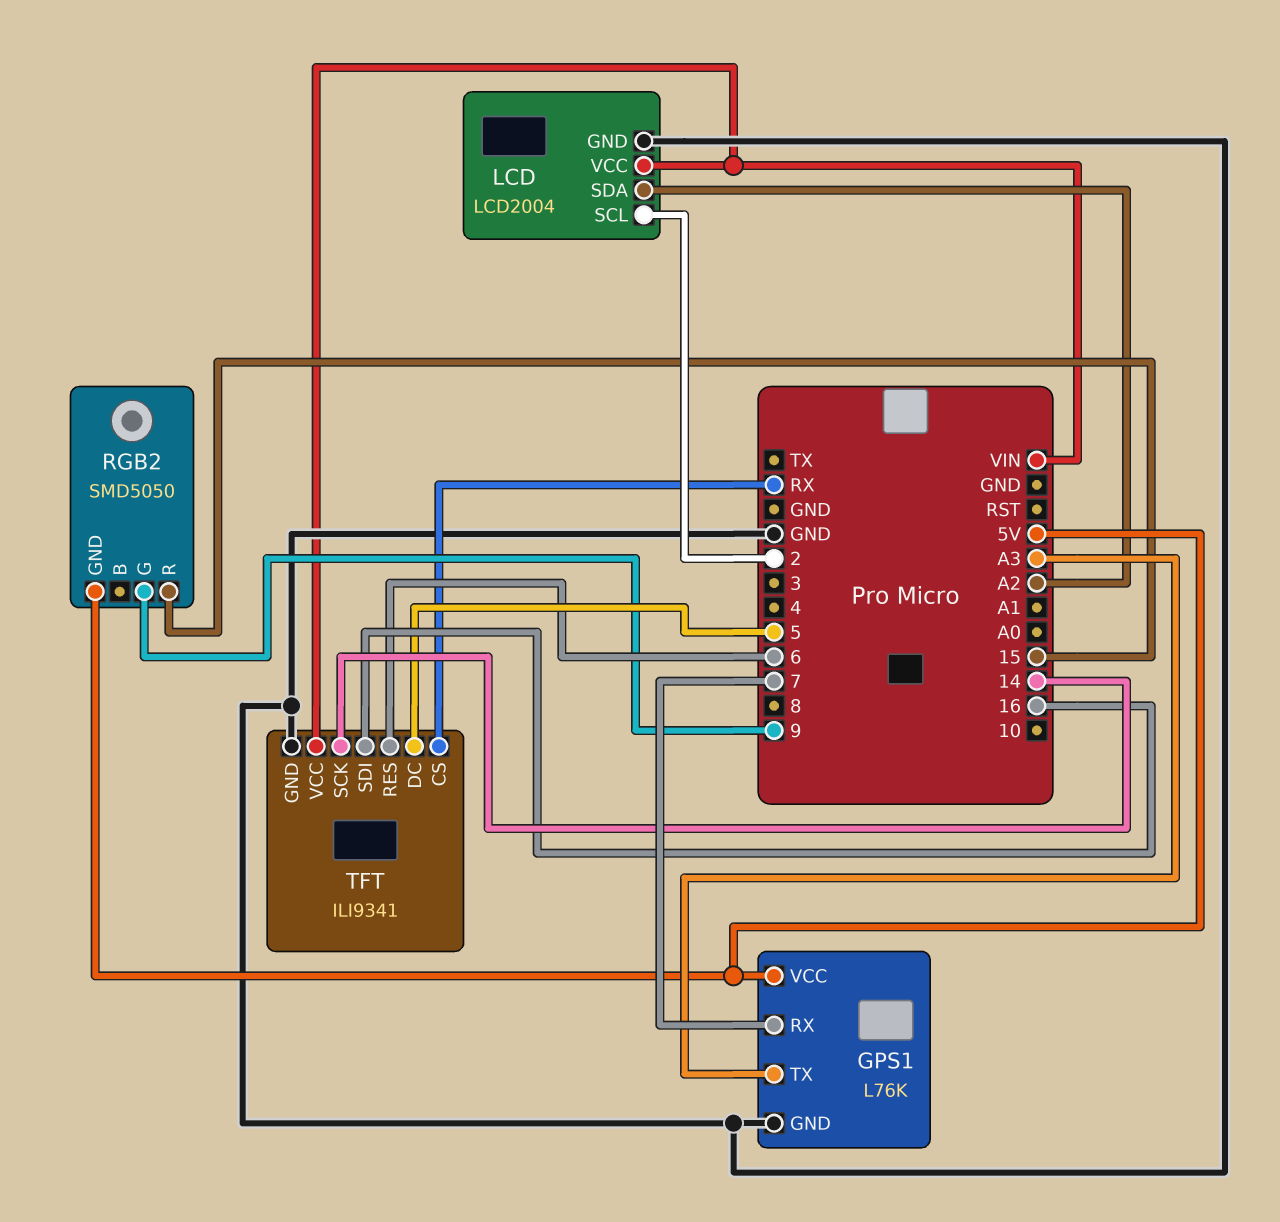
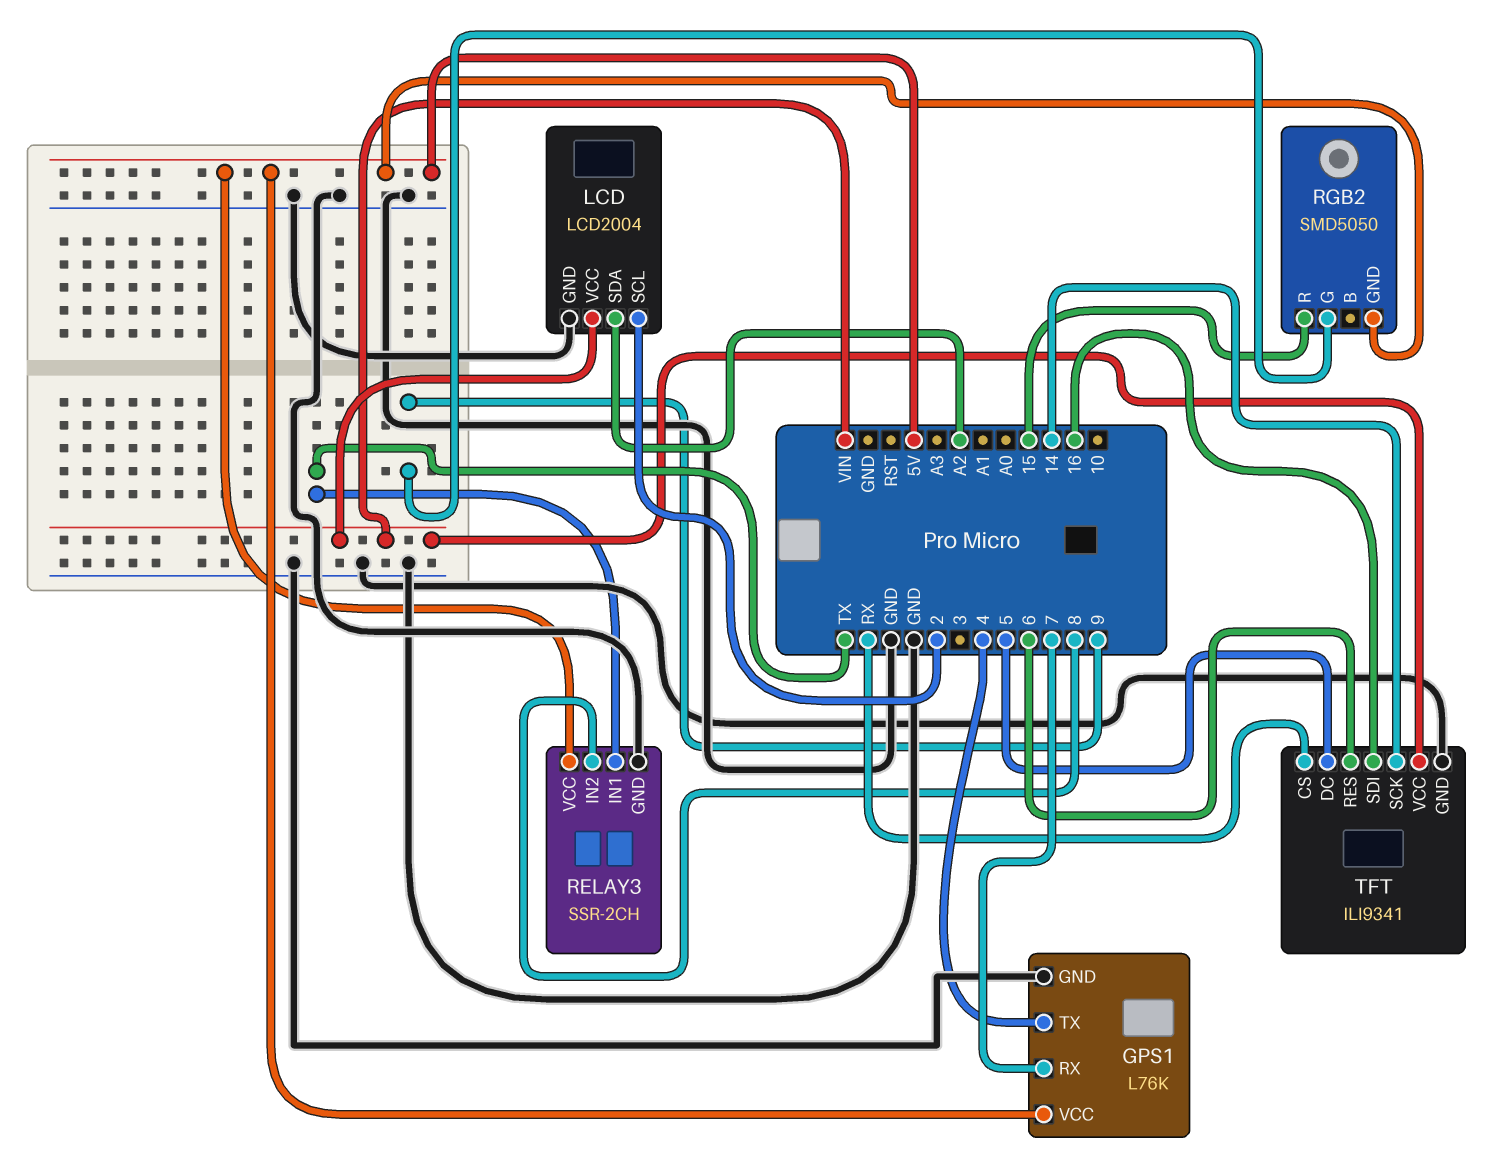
GPS1 pin TX: A3 -> 4
RELAY3: none -> SSR-2CH
RELAY3 pin GND: none -> GND
RELAY3 pin IN1: none -> TX
RELAY3 pin IN2: none -> 8
RELAY3 pin VCC: none -> 5V

